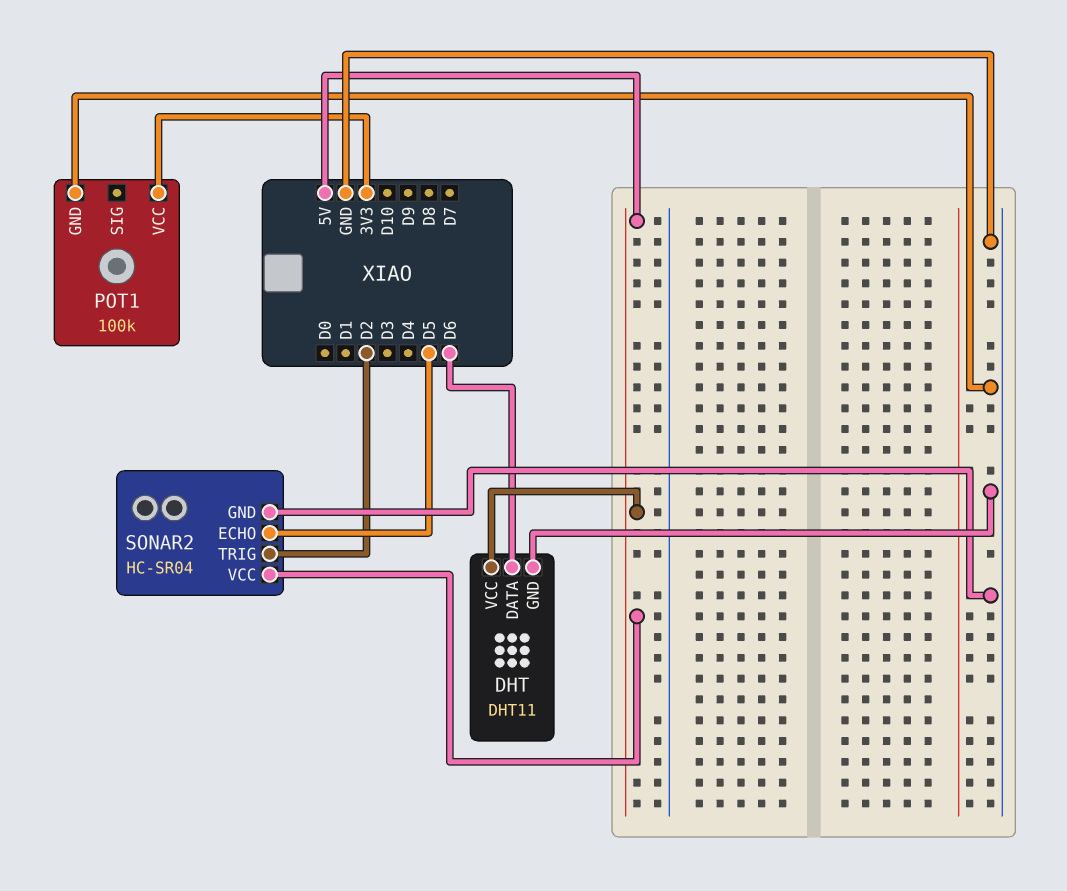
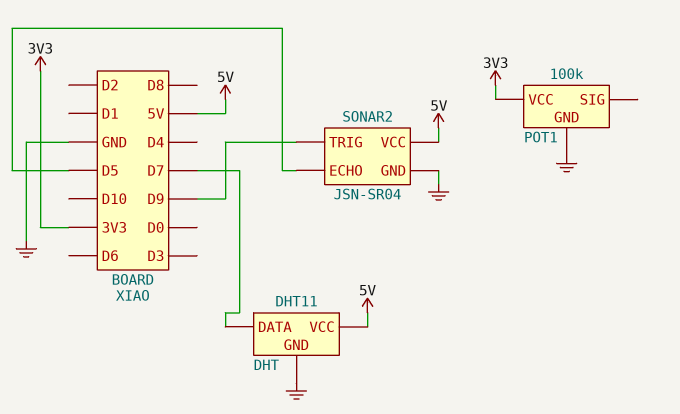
DHT pin DATA: D6 -> D7
SONAR2: HC-SR04 -> JSN-SR04
SONAR2 pin TRIG: D2 -> D9

